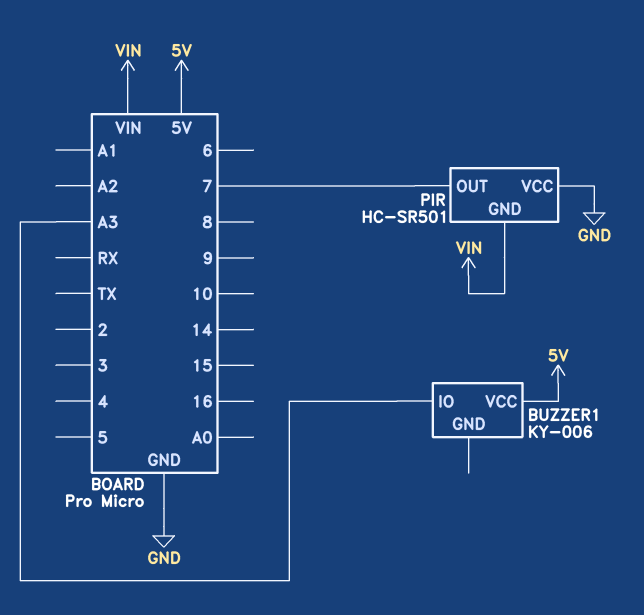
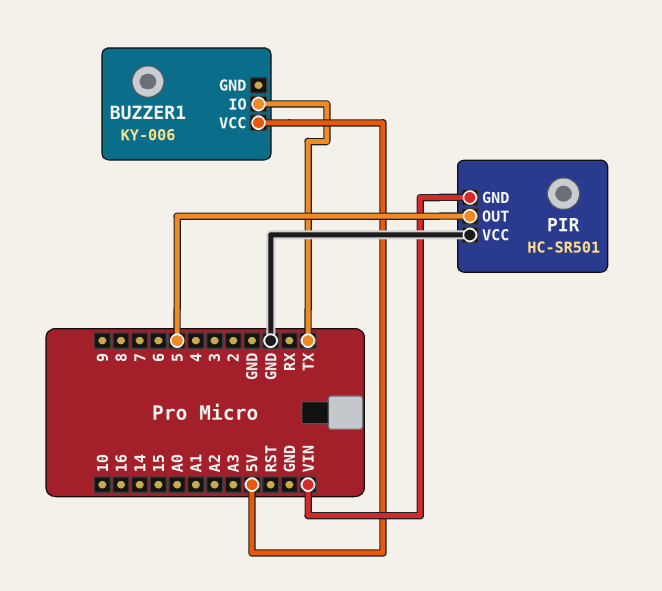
BUZZER1 pin IO: A3 -> TX
PIR pin OUT: 7 -> 5

